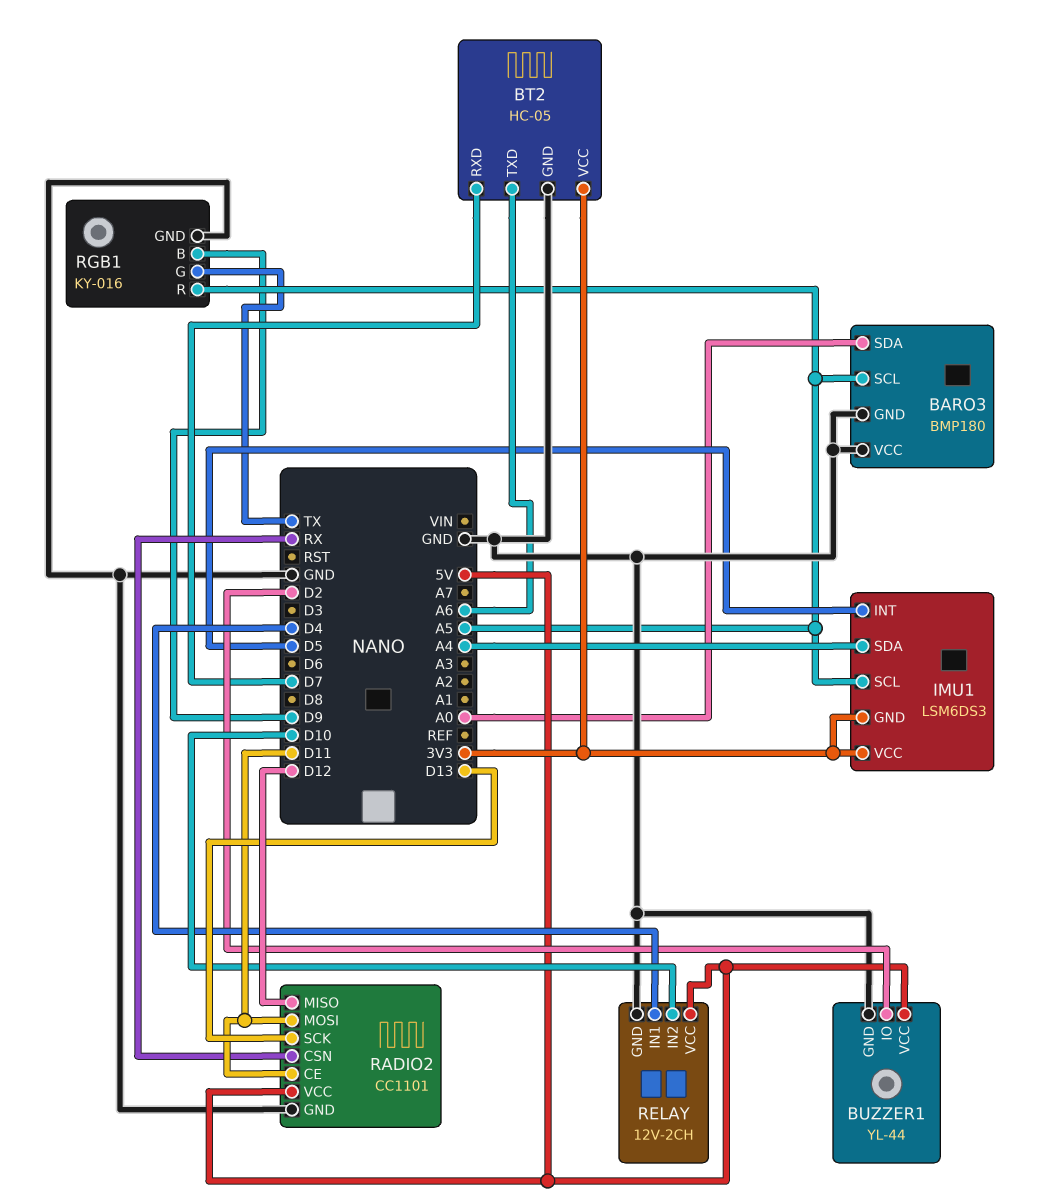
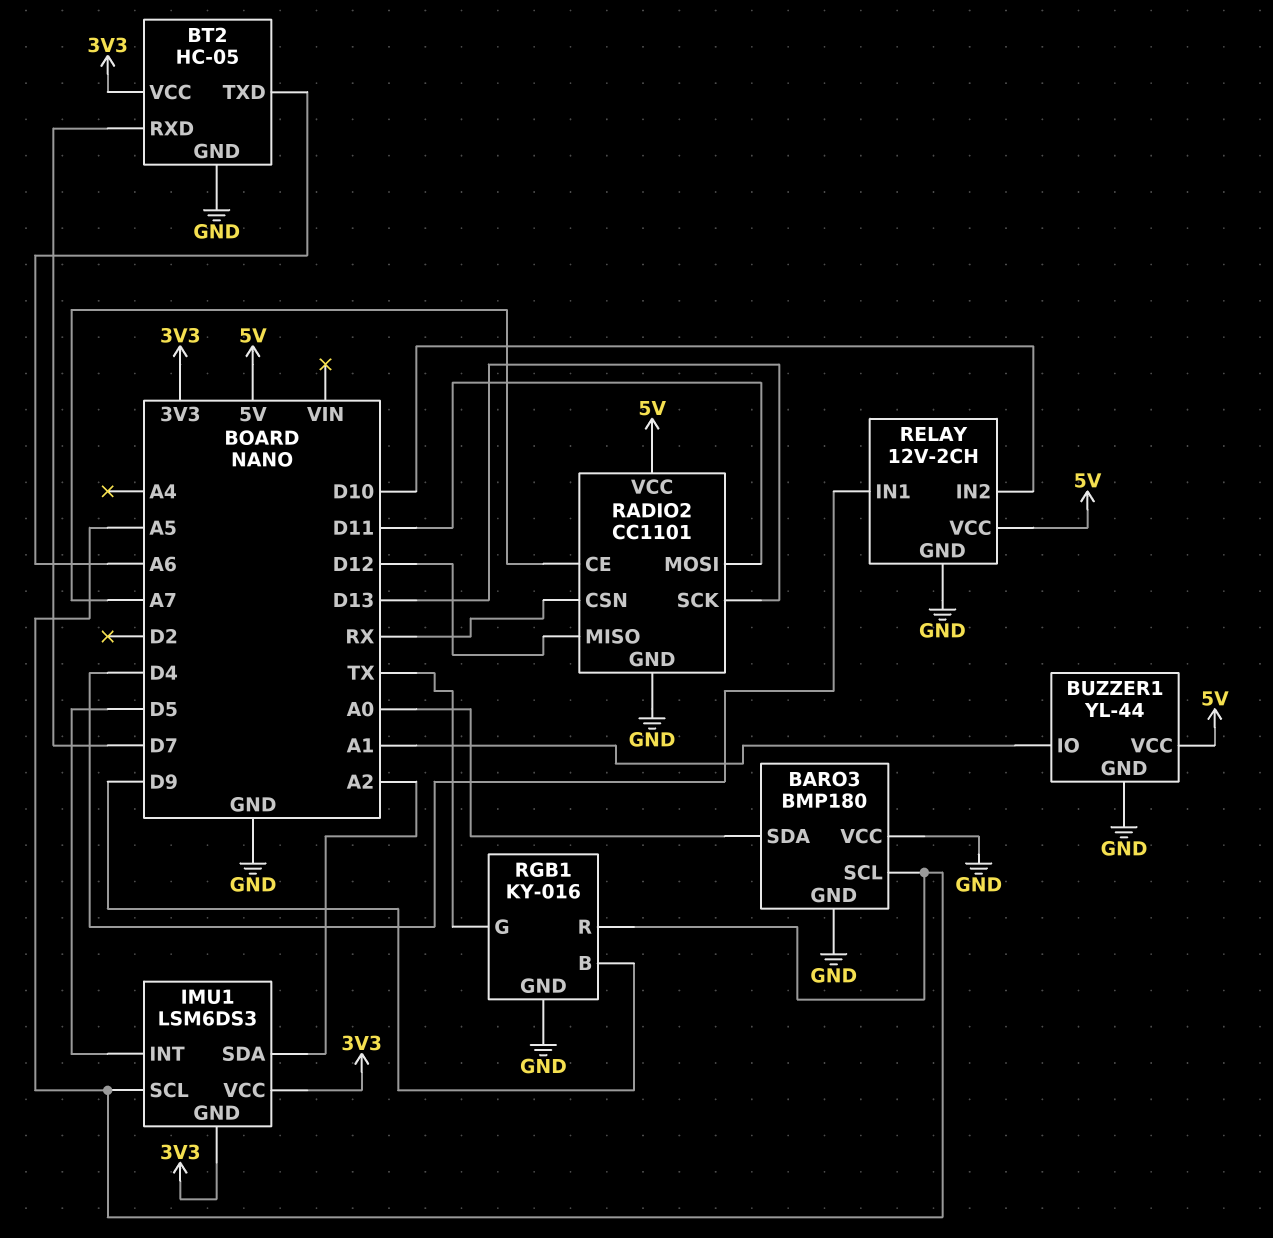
BUZZER1 pin IO: D2 -> A1
IMU1 pin SDA: A4 -> A2
RADIO2 pin CE: D11 -> A7

